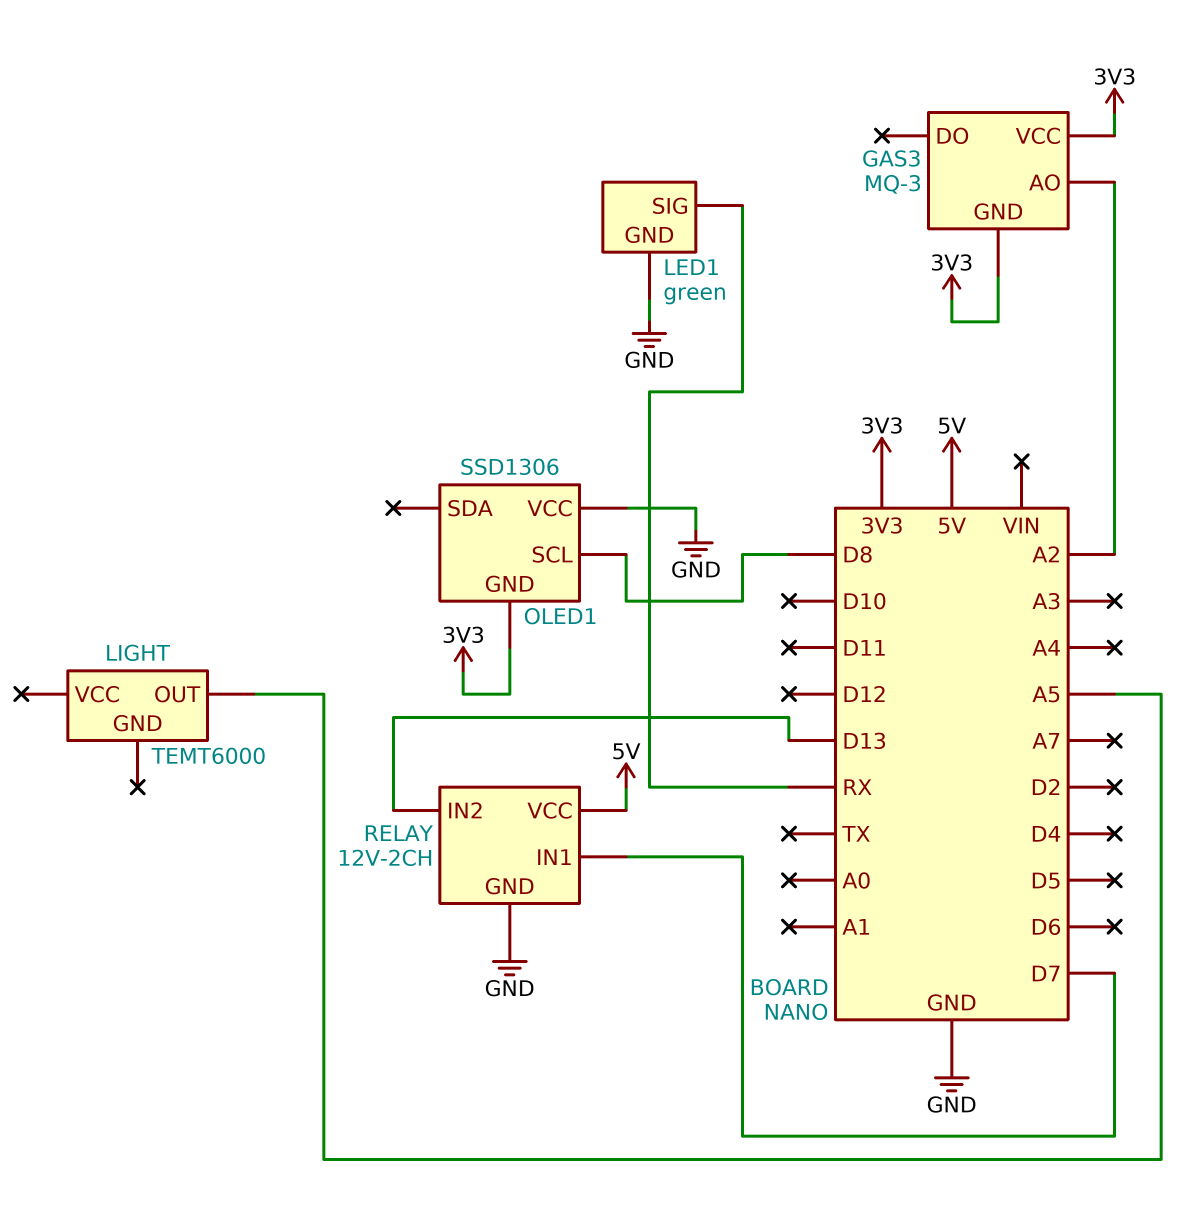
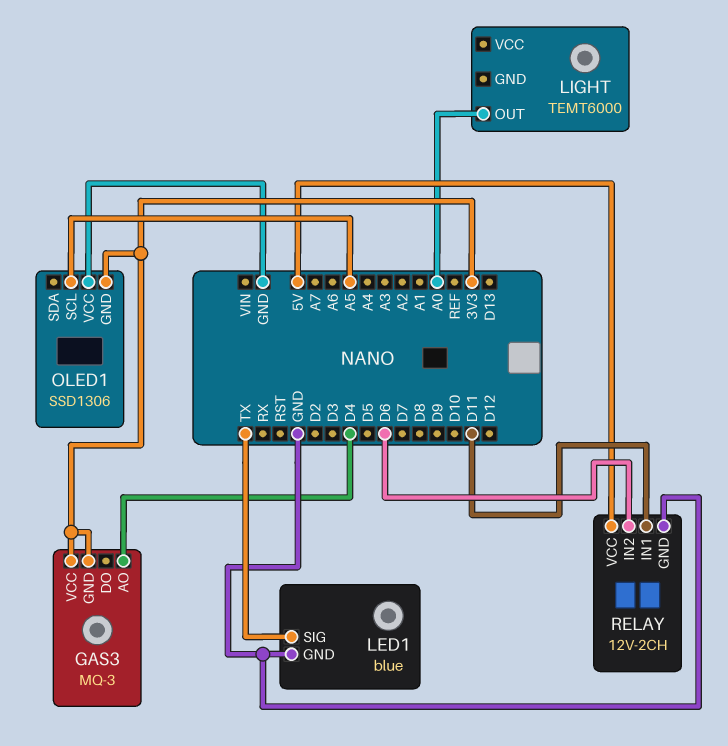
GAS3 pin AO: A2 -> D4
LED1: green -> blue
LED1 pin SIG: RX -> TX
LIGHT pin OUT: A5 -> A0
OLED1 pin SCL: D8 -> A5
RELAY pin IN1: D7 -> D11
RELAY pin IN2: D13 -> D6

